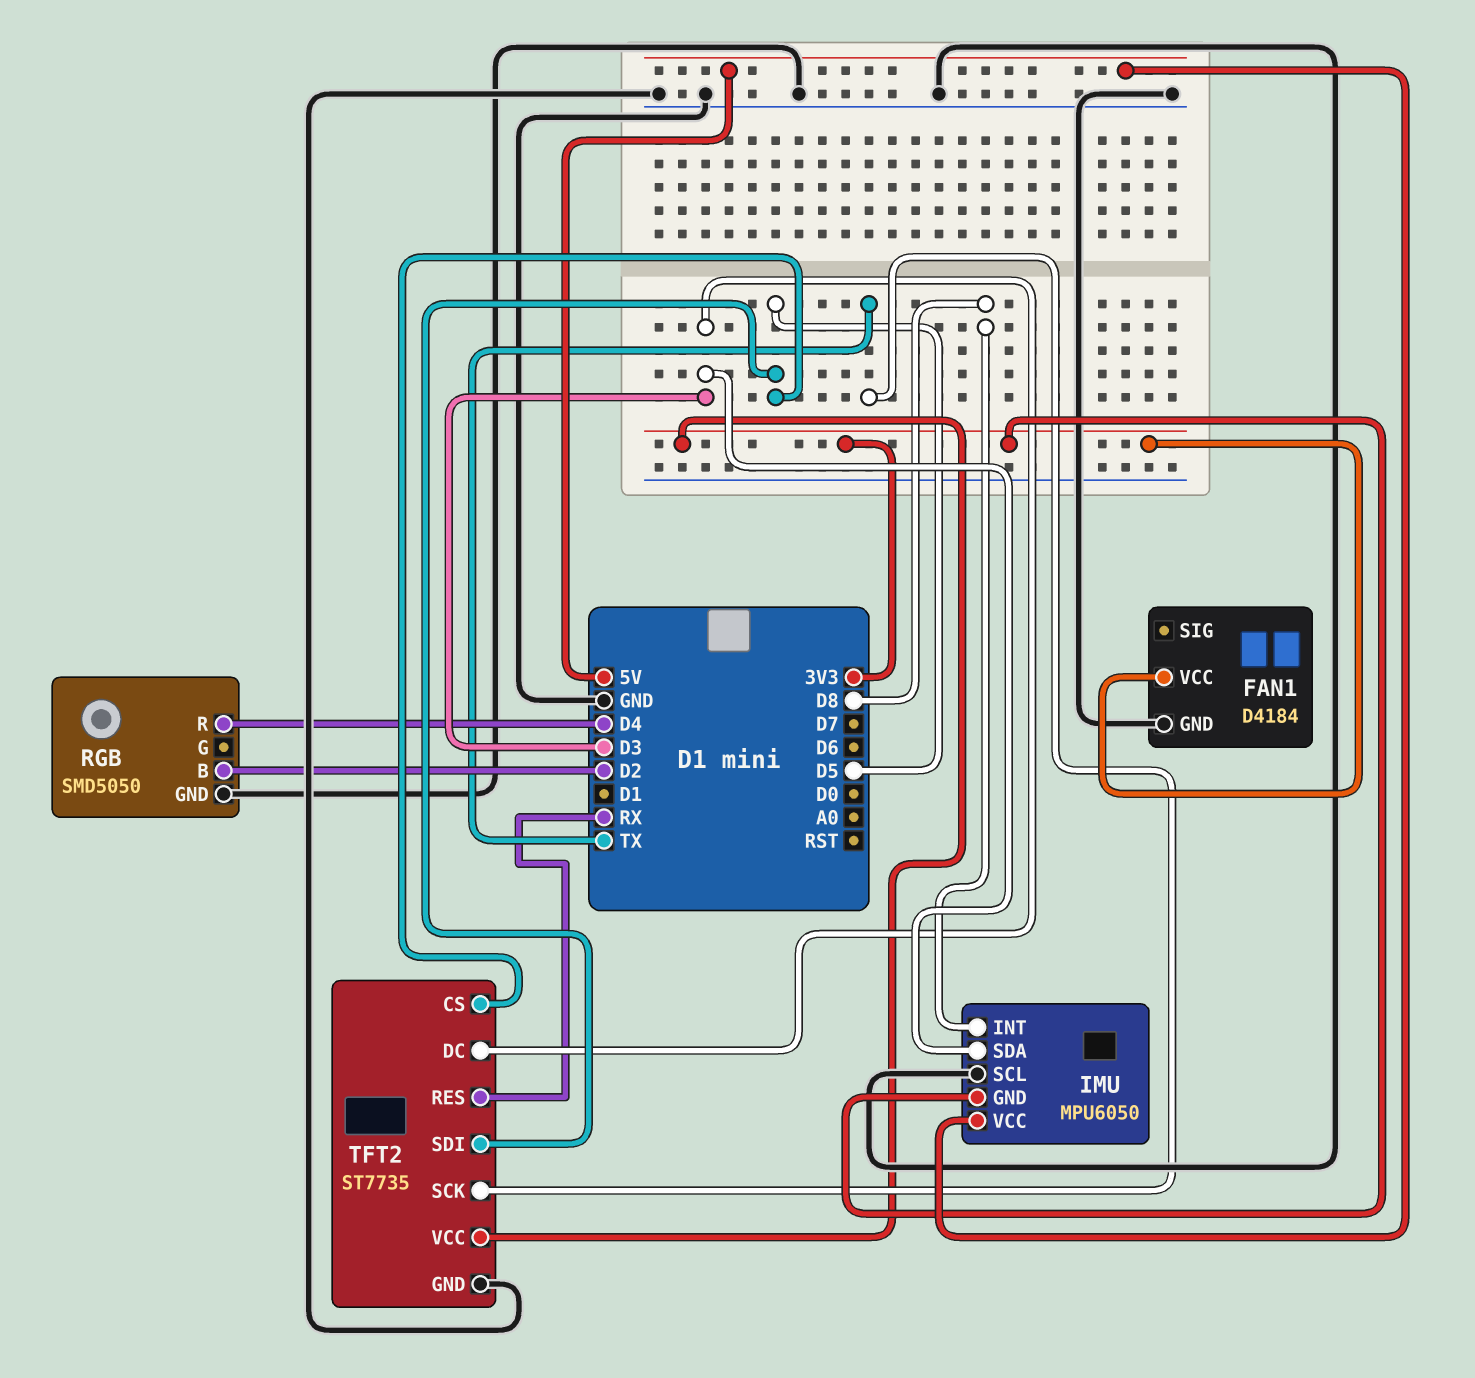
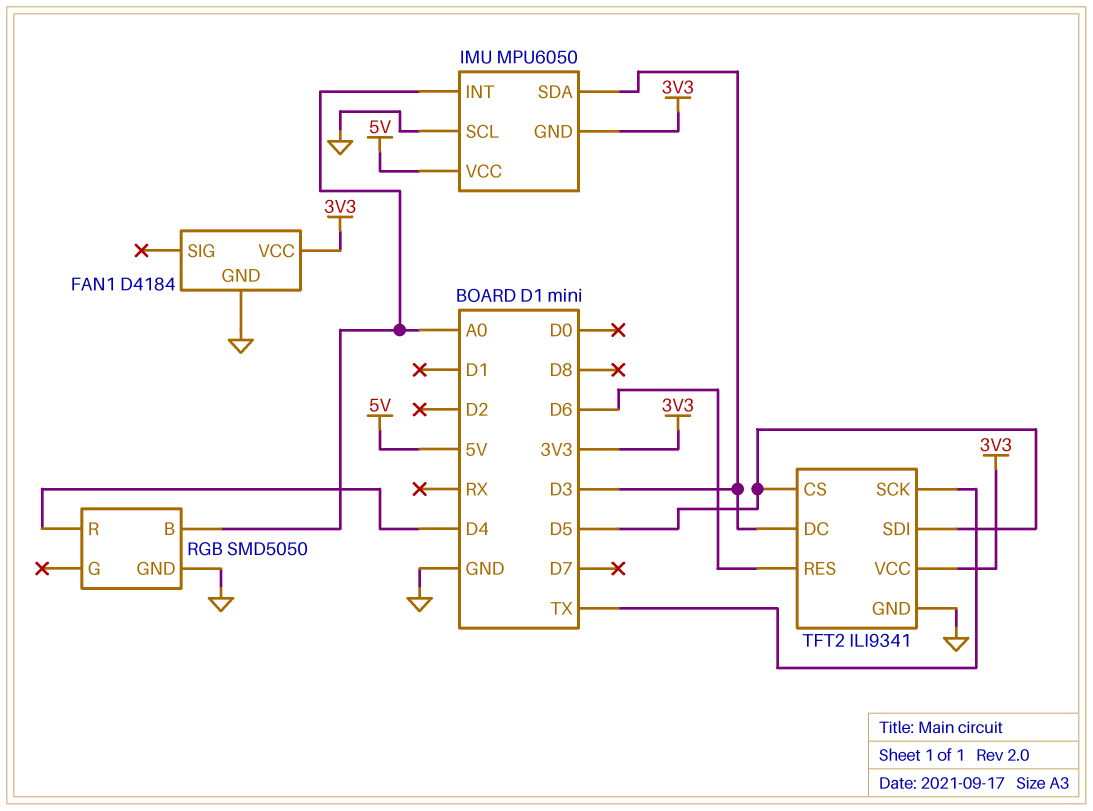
IMU pin INT: D8 -> A0
RGB pin B: D2 -> A0
TFT2: ST7735 -> ILI9341
TFT2 pin RES: RX -> D6

